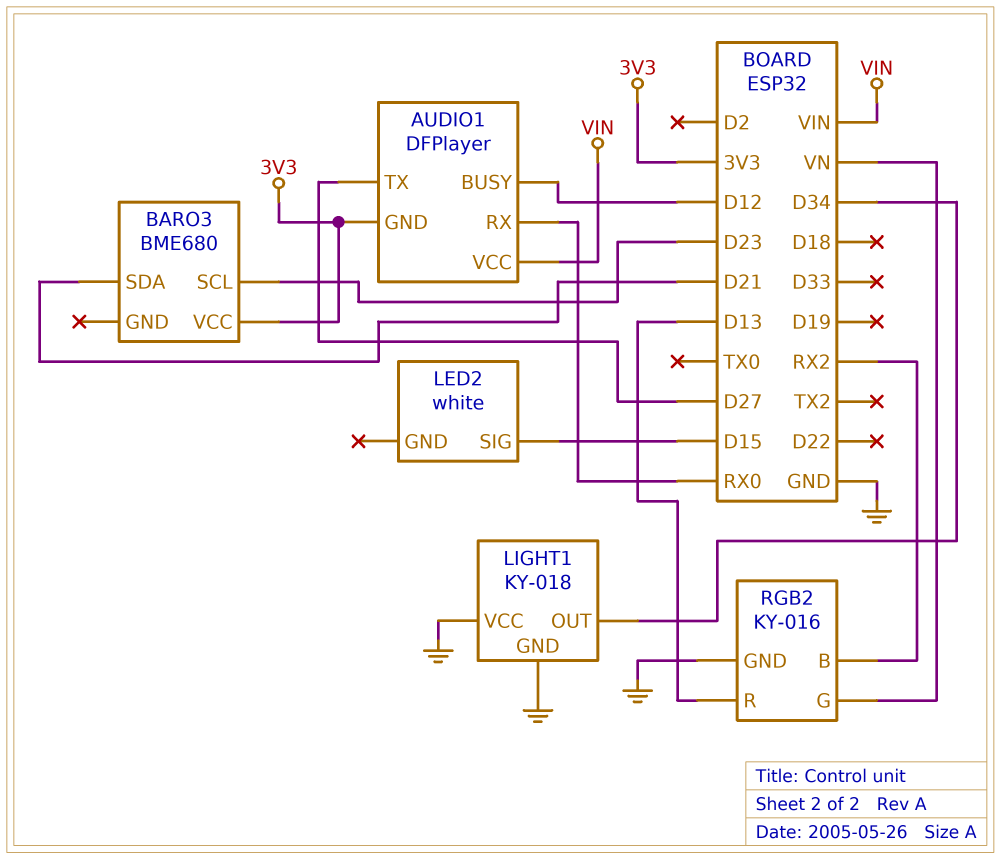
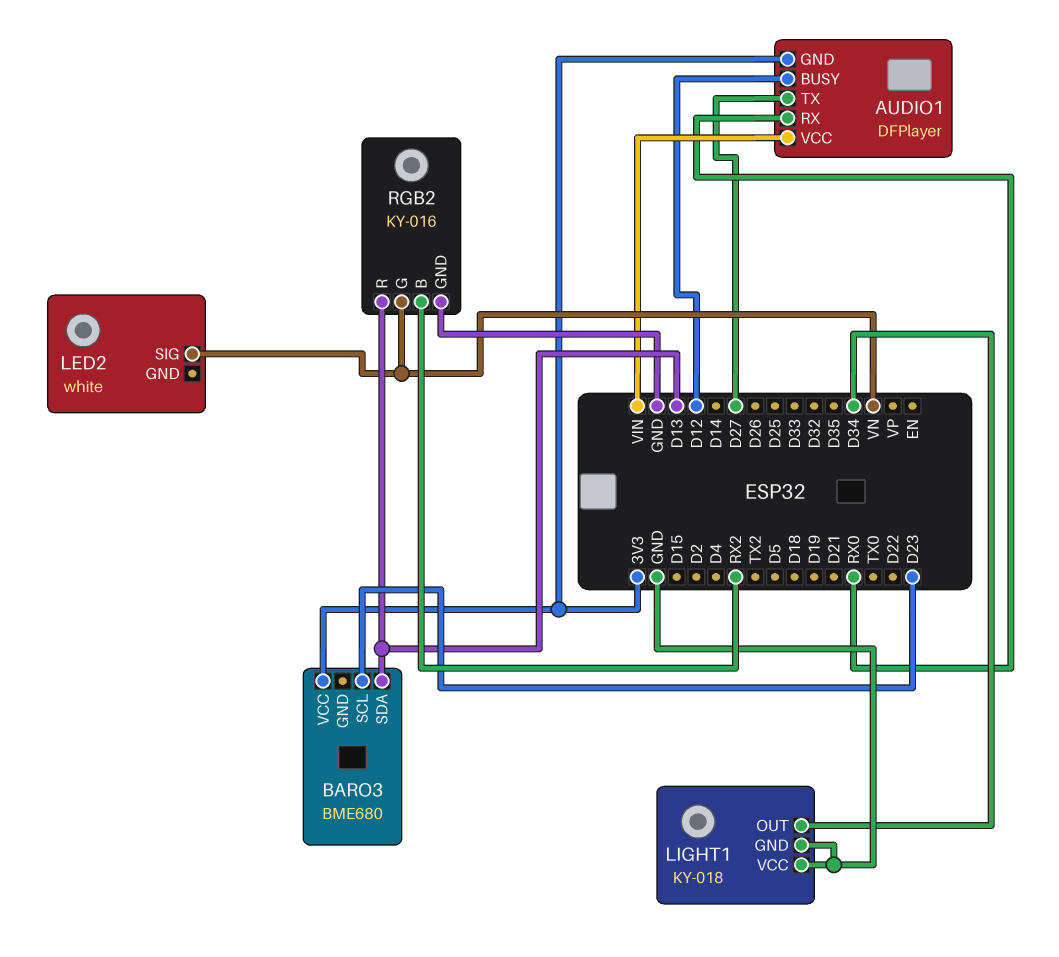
BARO3 pin SDA: D21 -> D13
LED2 pin SIG: D15 -> VN

